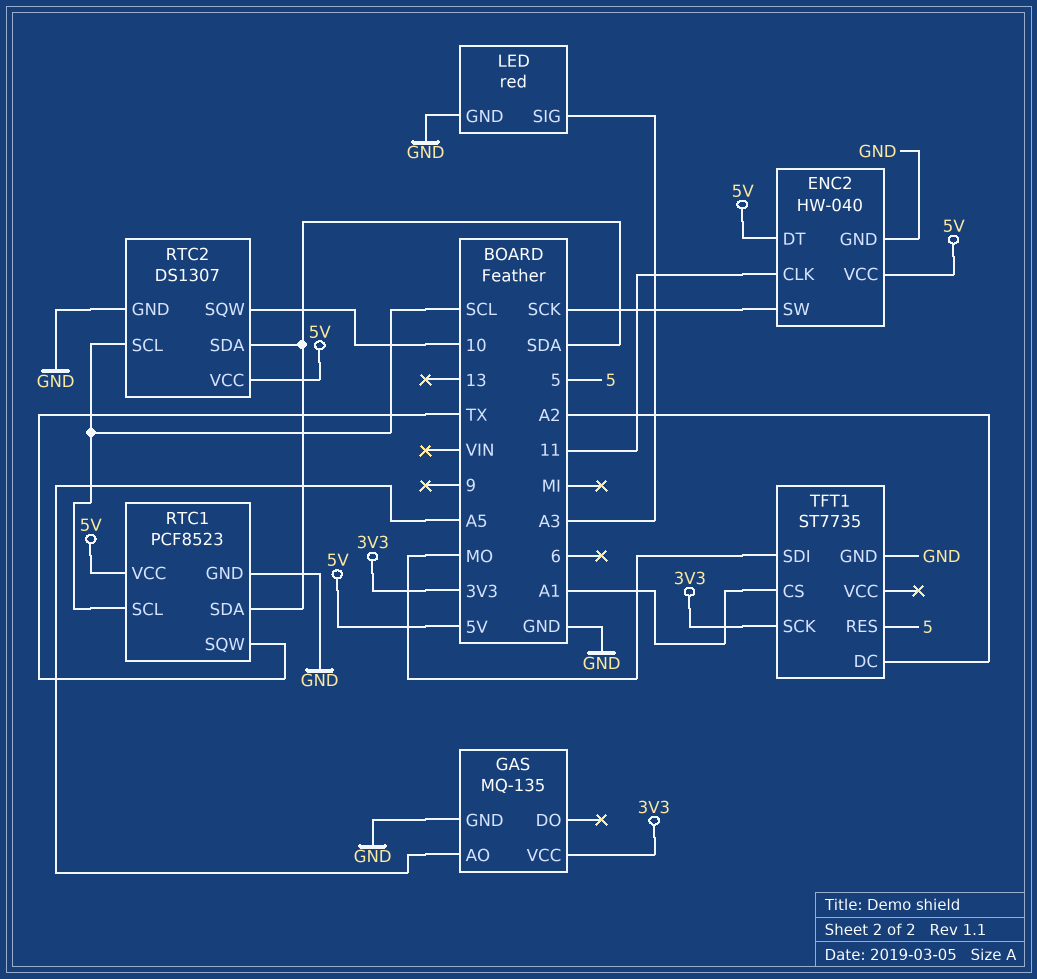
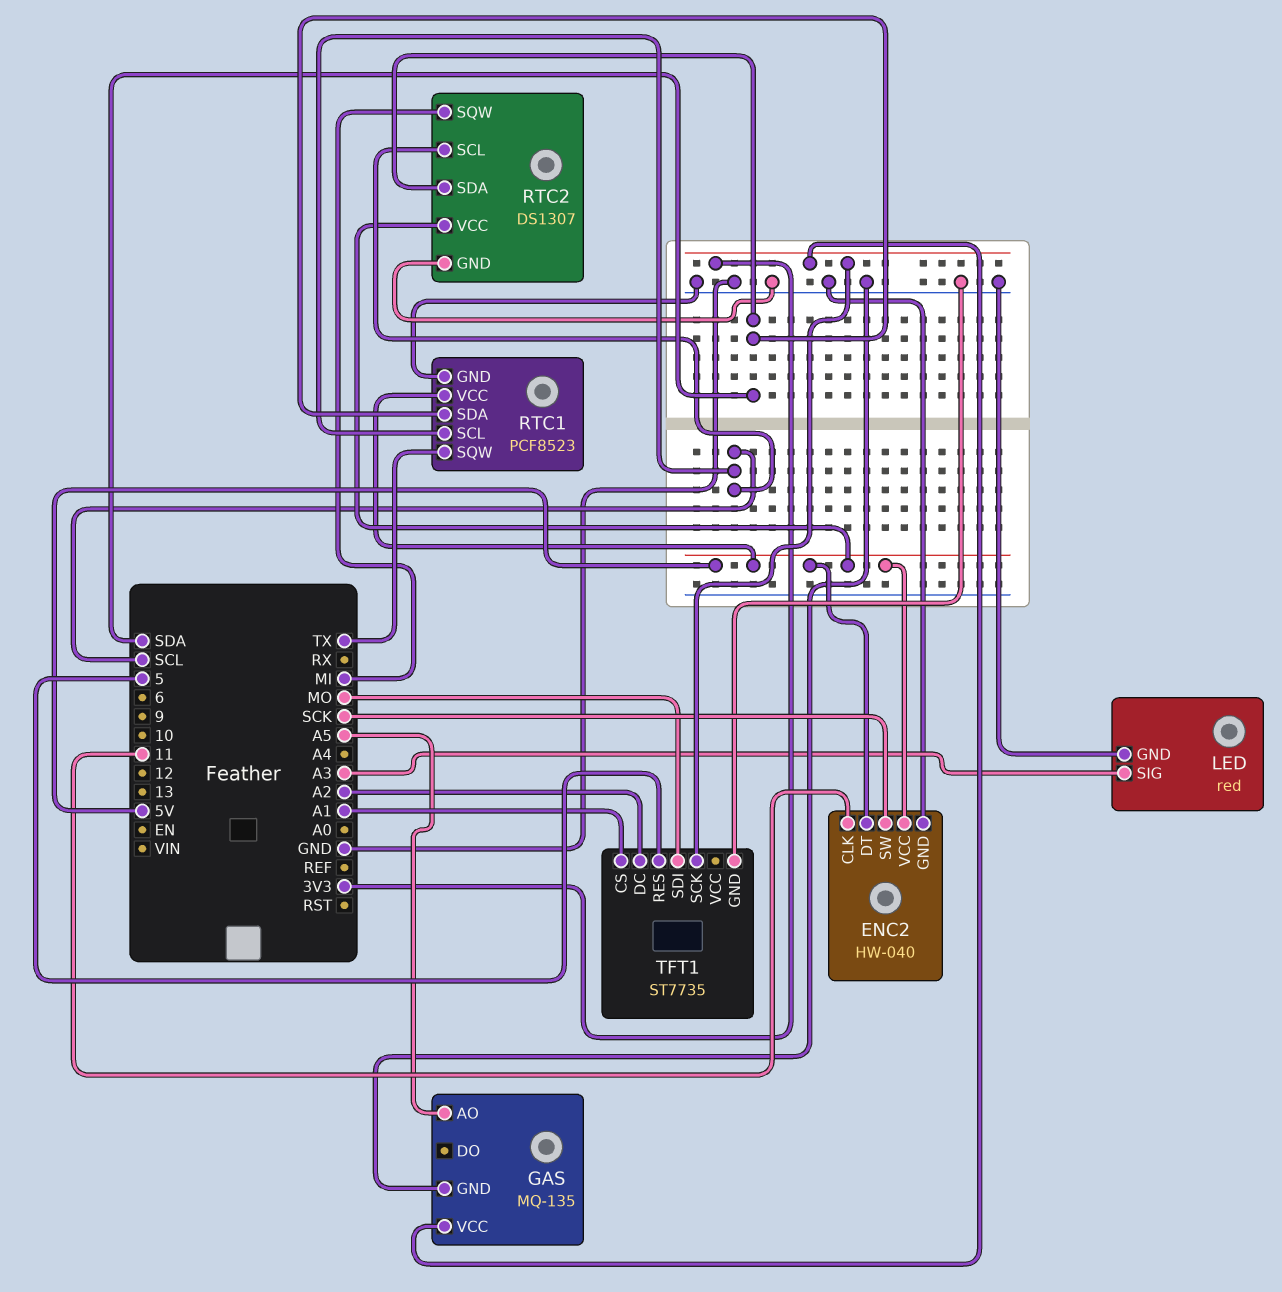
RTC2 pin SQW: 10 -> MI

